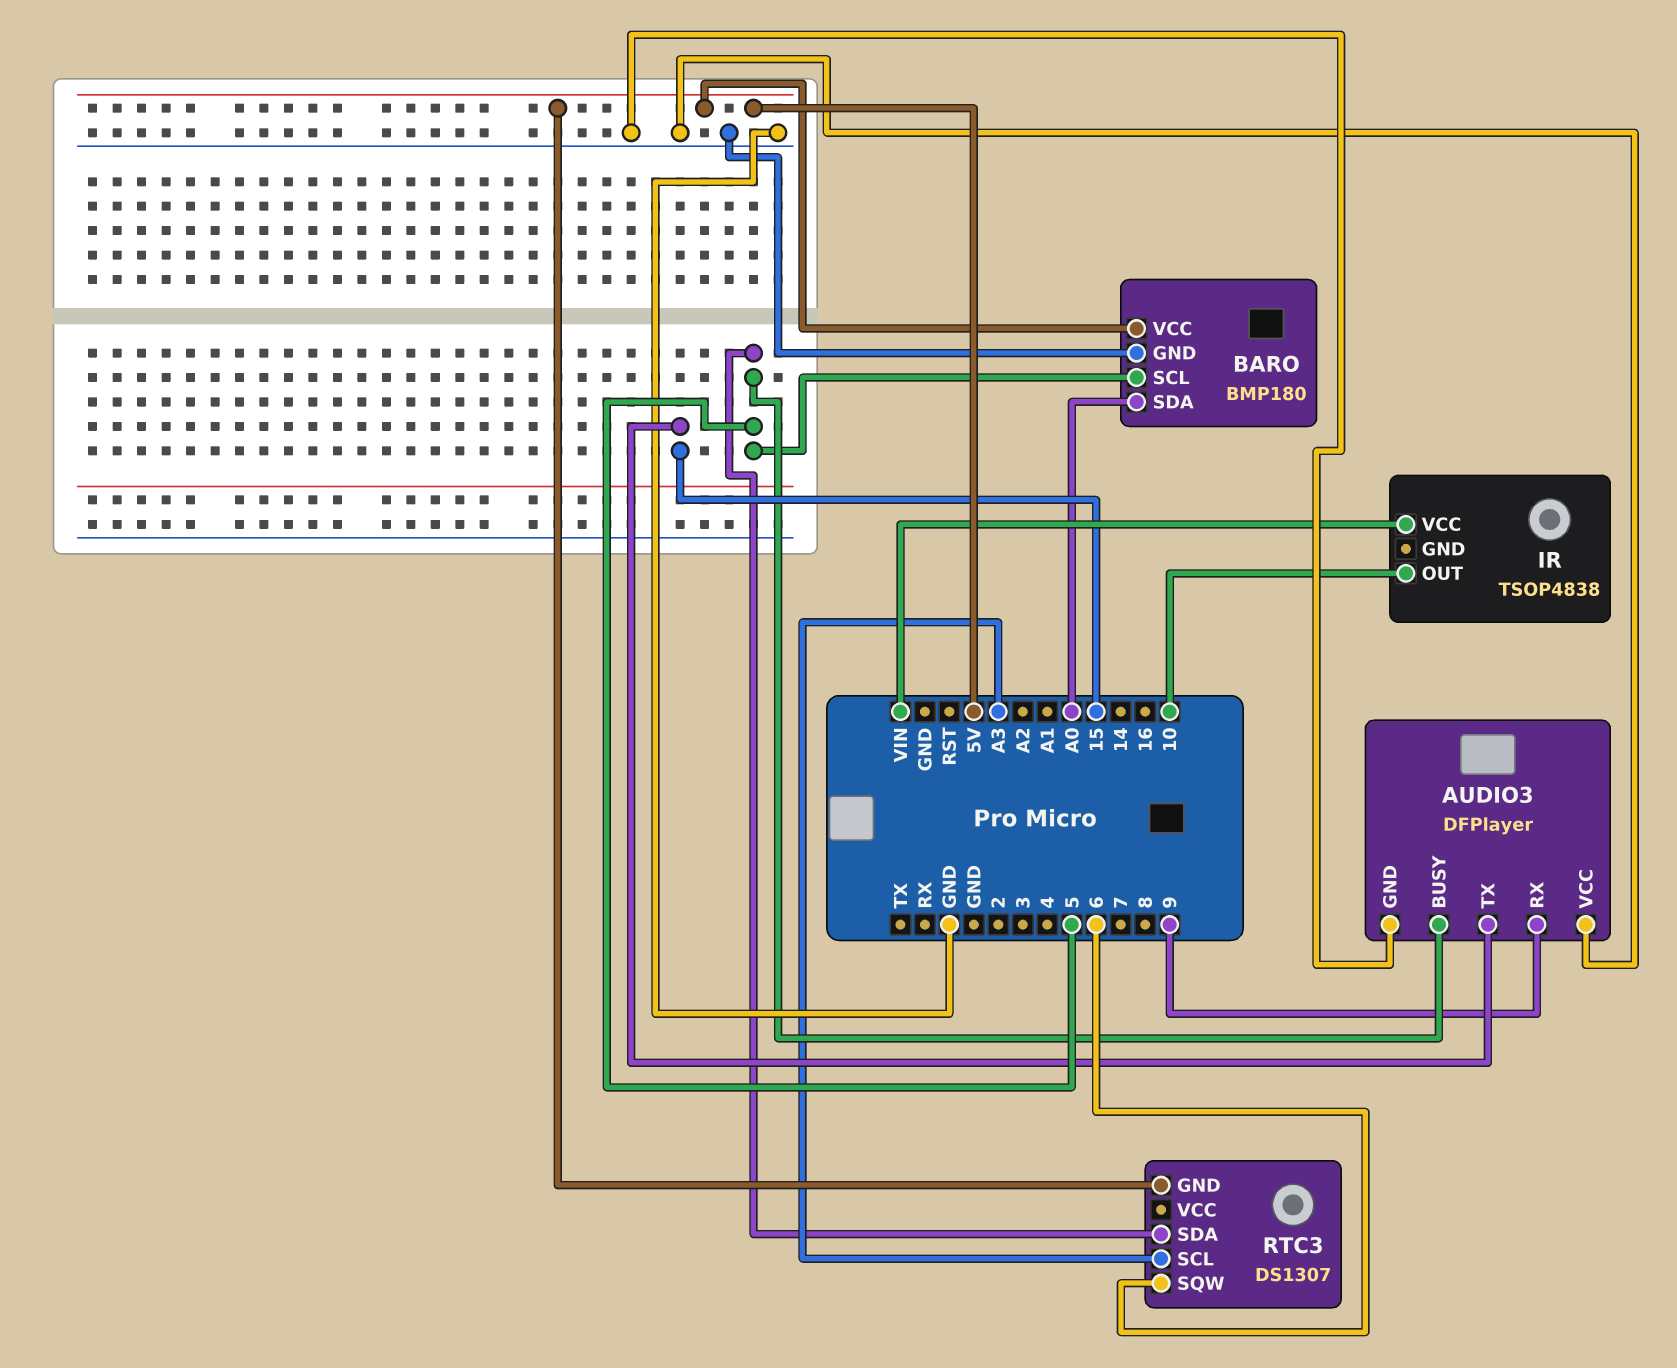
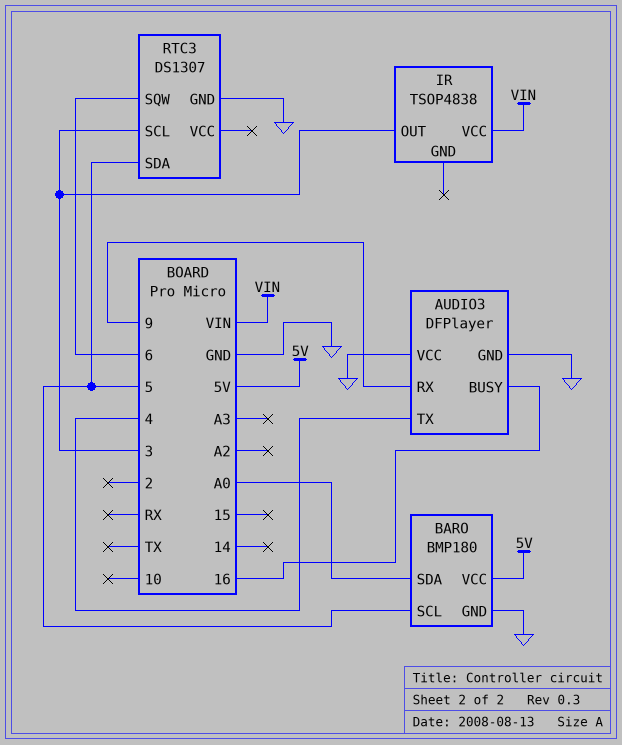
AUDIO3 pin BUSY: 5 -> 16
AUDIO3 pin TX: 15 -> 4
IR pin OUT: 10 -> 3
RTC3 pin GND: 5V -> GND
RTC3 pin SCL: A3 -> 3

